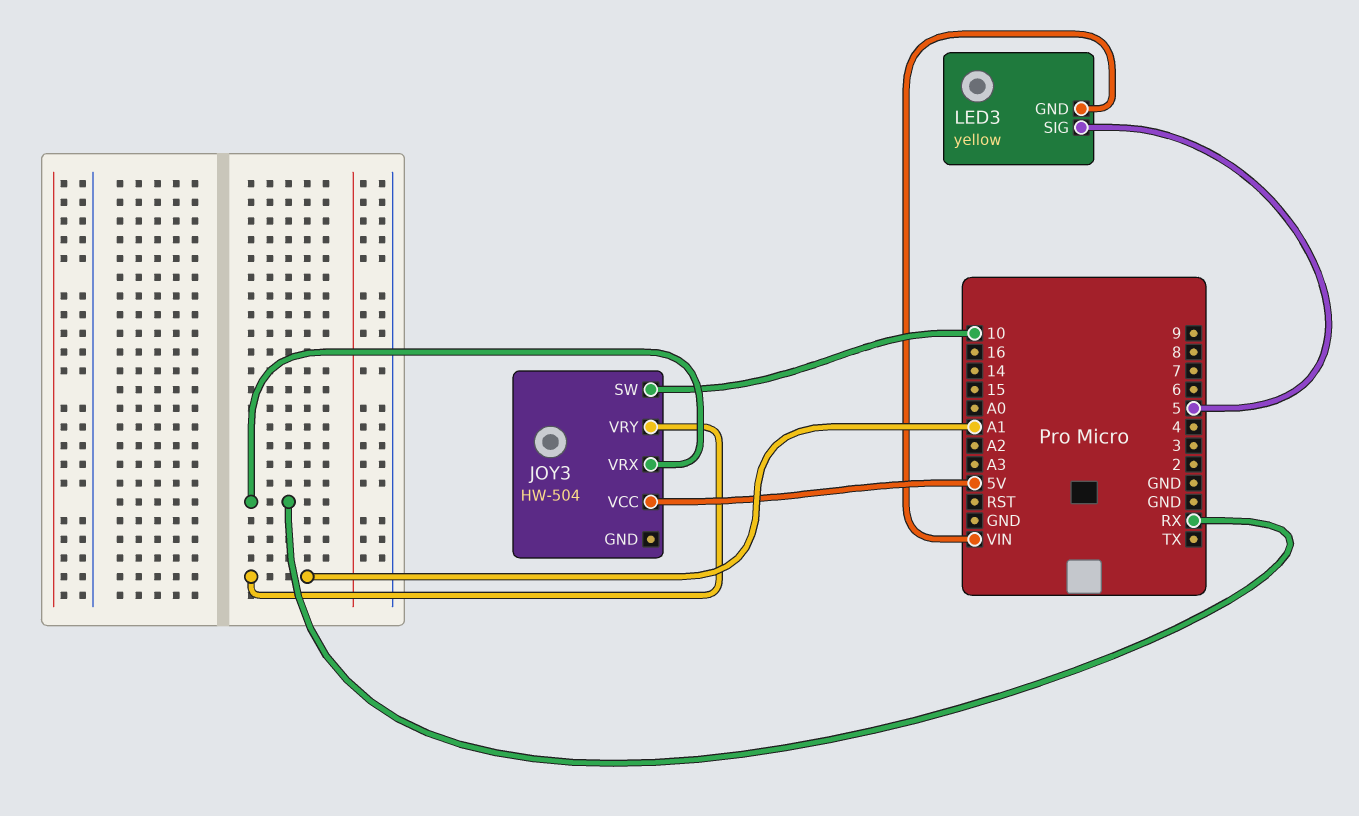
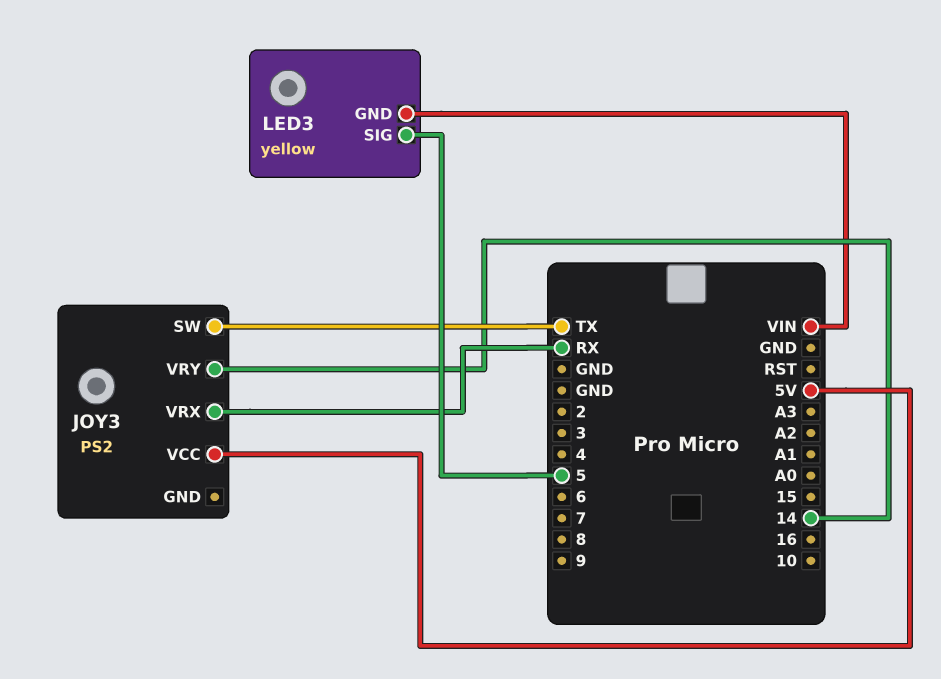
JOY3: HW-504 -> PS2
JOY3 pin SW: 10 -> TX
JOY3 pin VRY: A1 -> 14

